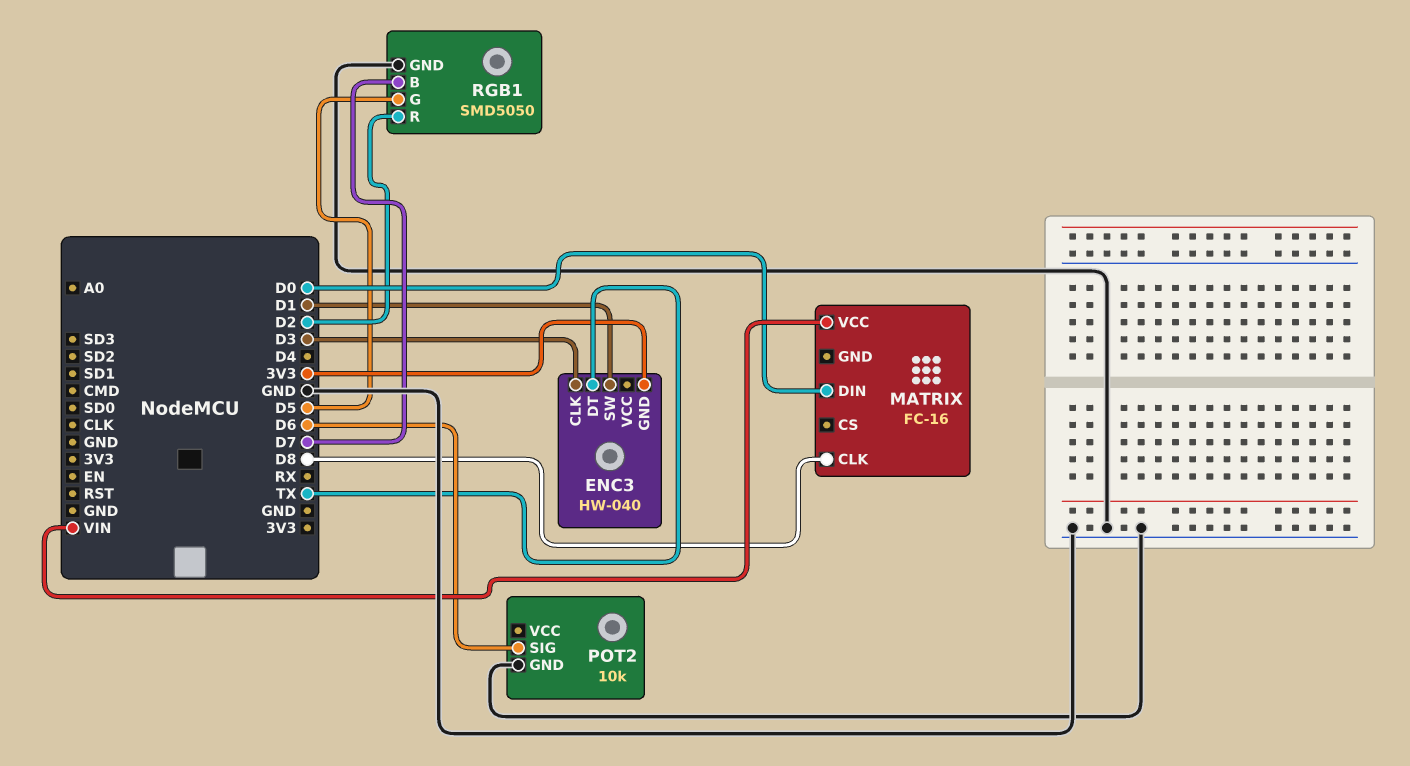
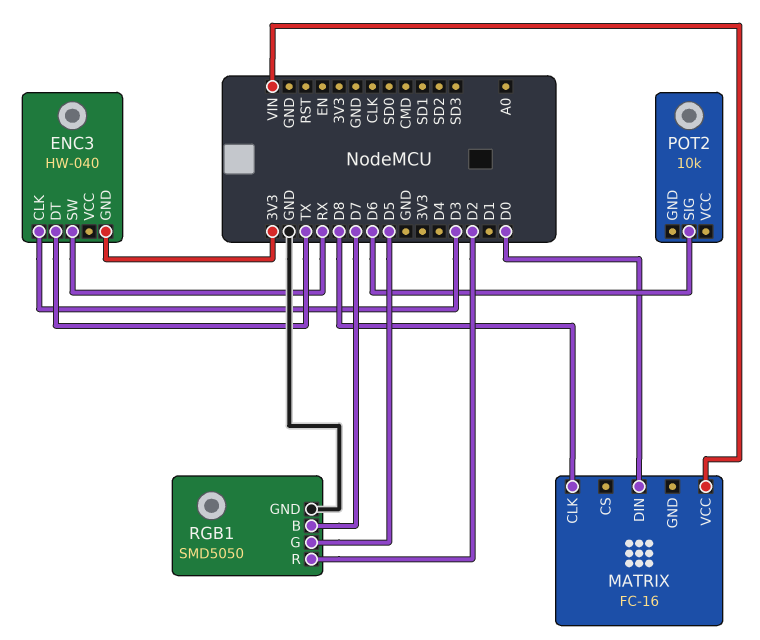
ENC3 pin SW: D1 -> RX
POT2 pin GND: GND -> none

